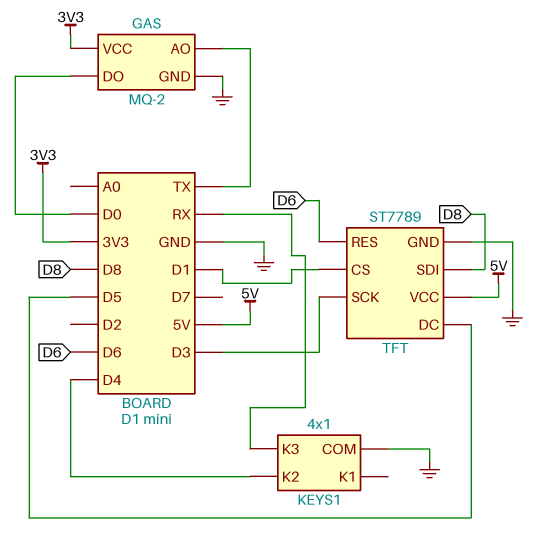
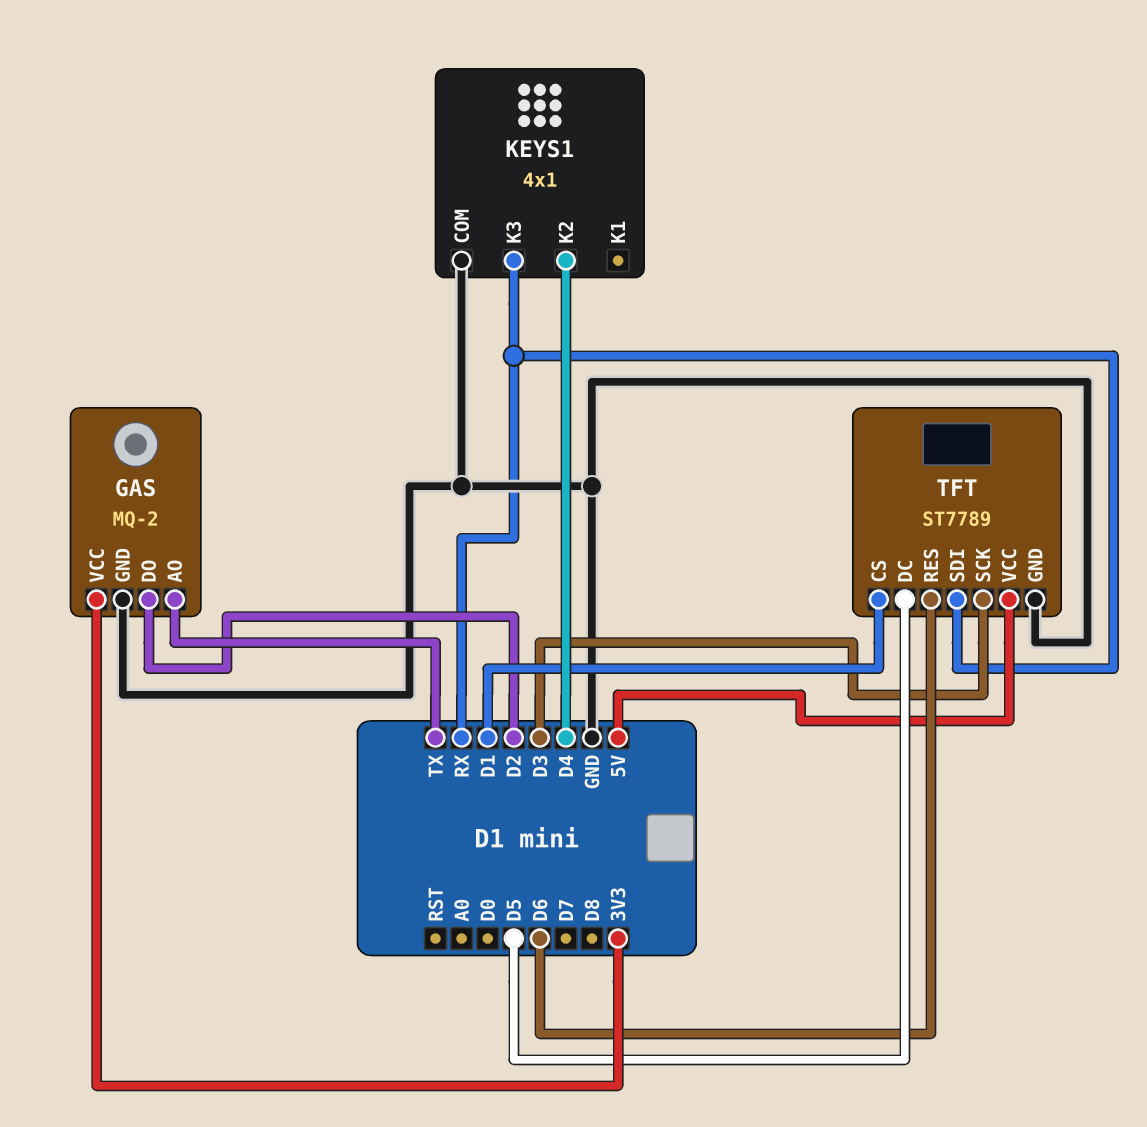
GAS pin DO: D0 -> D2
TFT pin SDI: D8 -> RX

